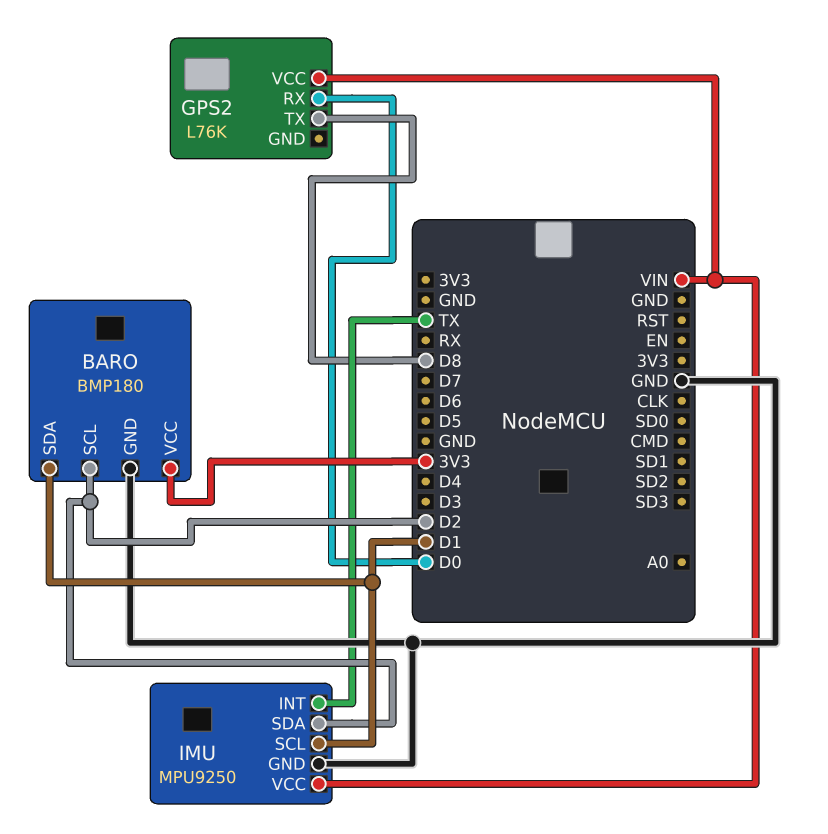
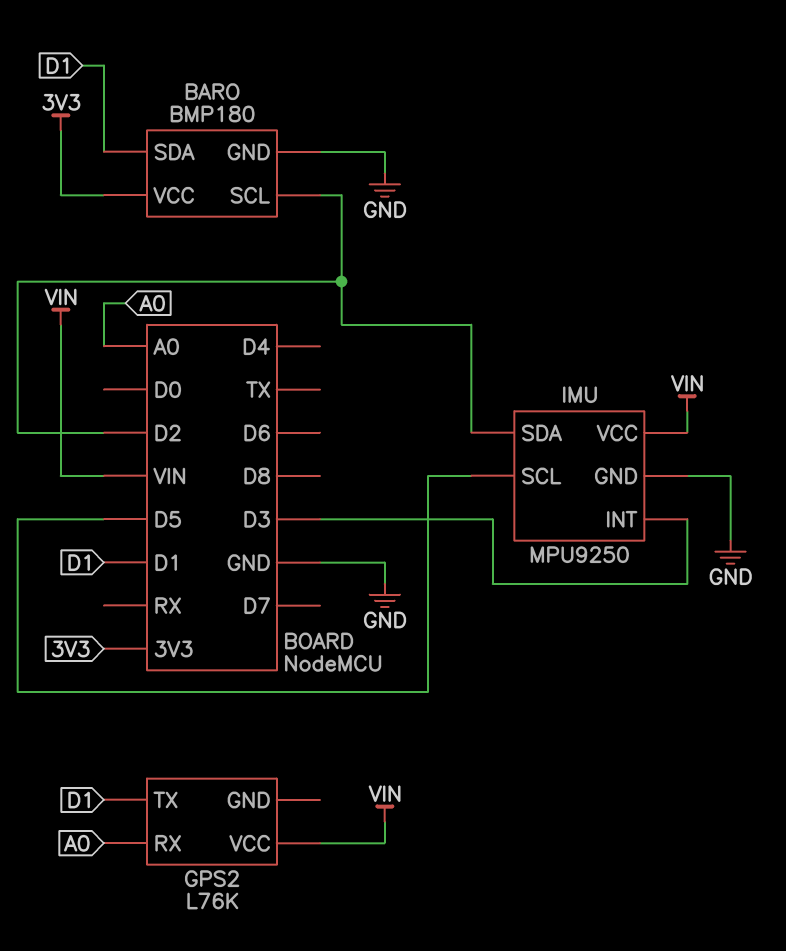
GPS2 pin RX: D0 -> A0
GPS2 pin TX: D8 -> D1
IMU pin INT: TX -> D3
IMU pin SCL: D1 -> D5

